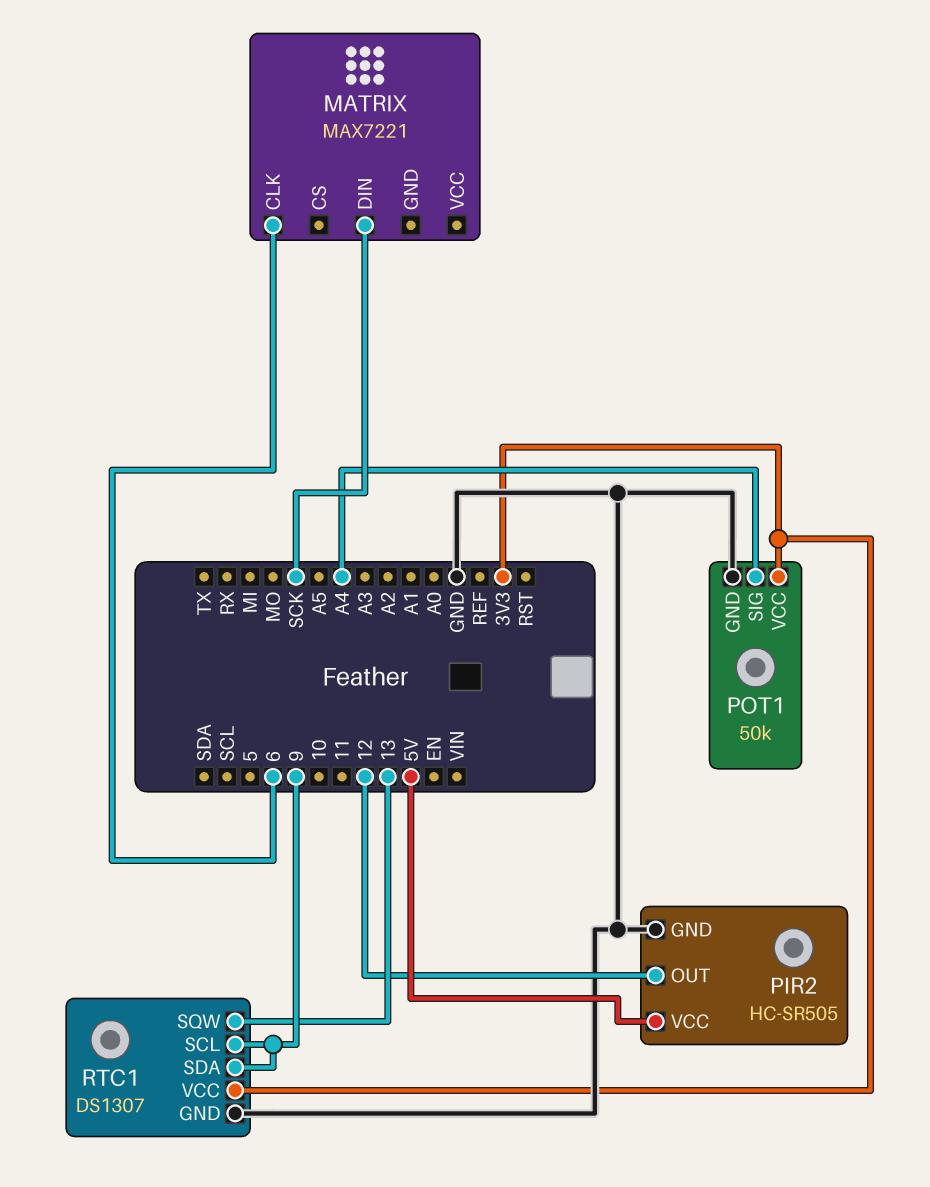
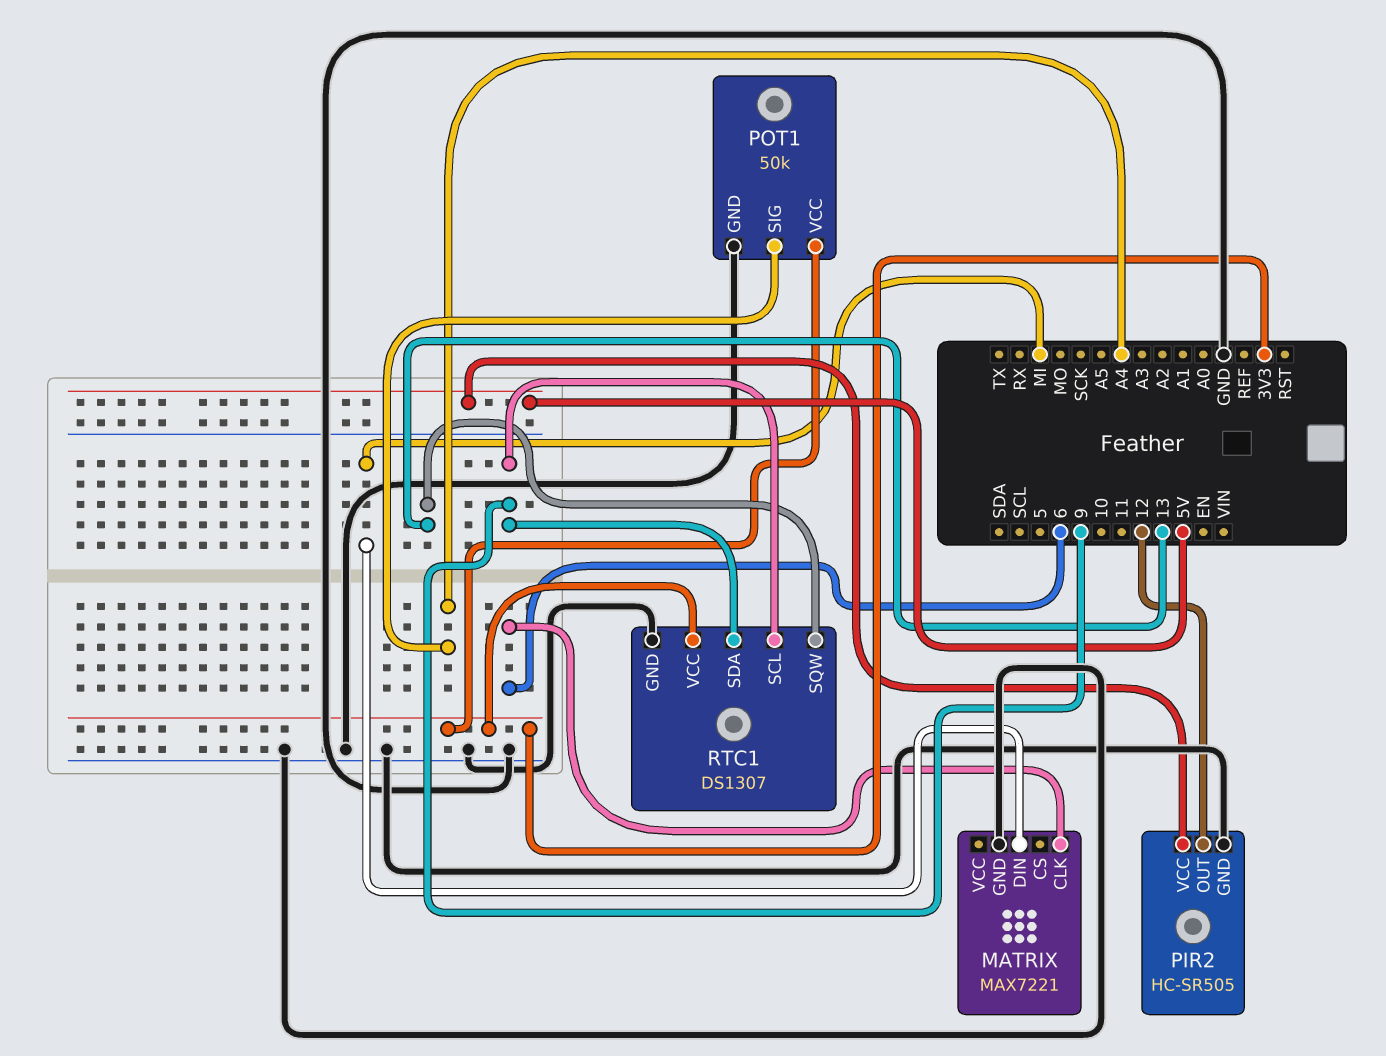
MATRIX pin DIN: SCK -> MI
MATRIX pin GND: none -> GND

